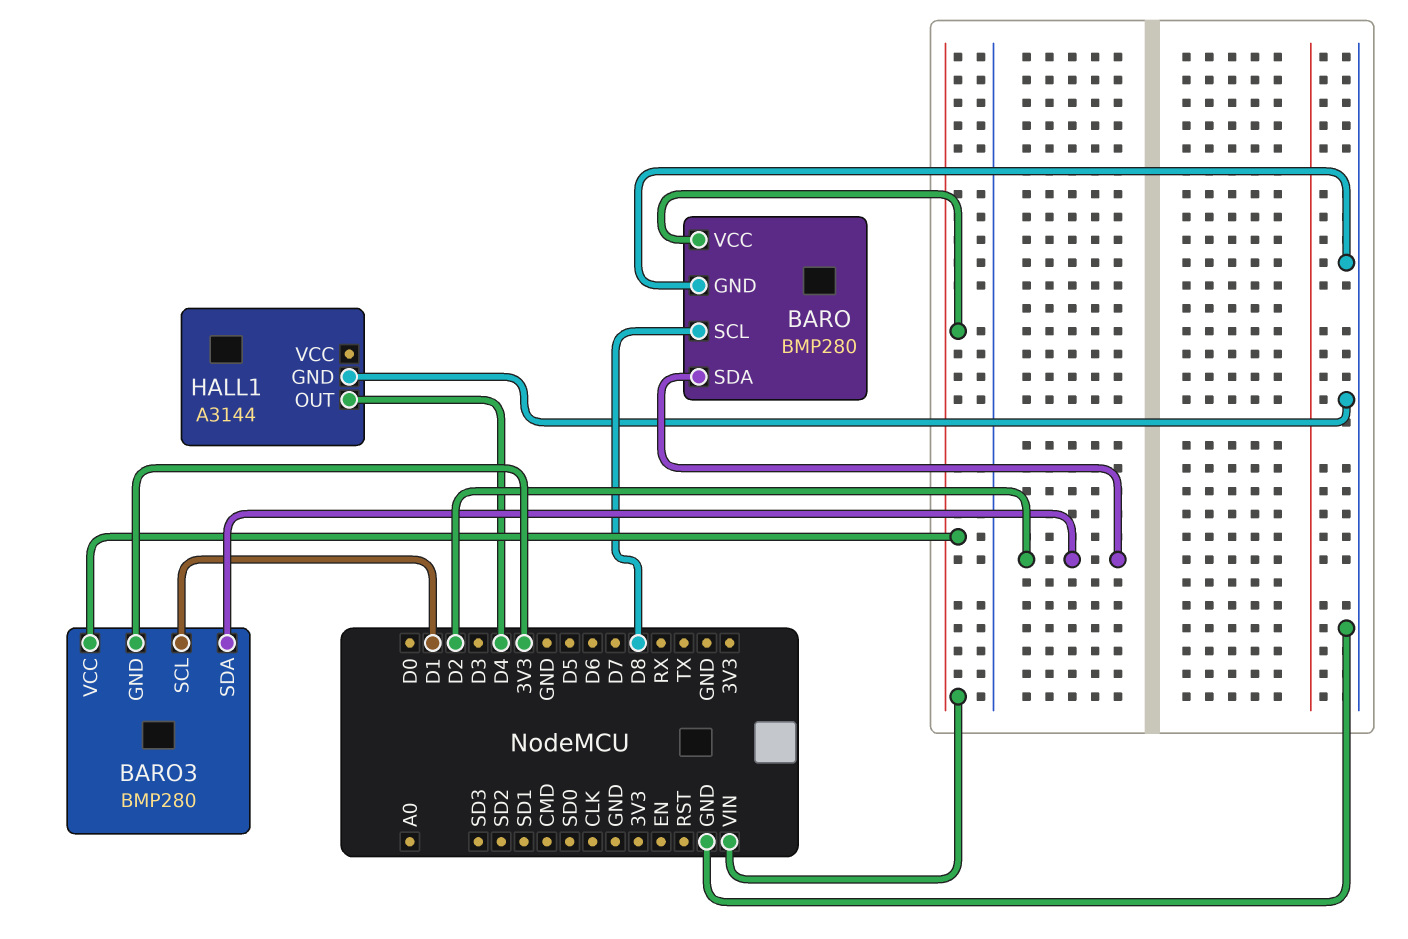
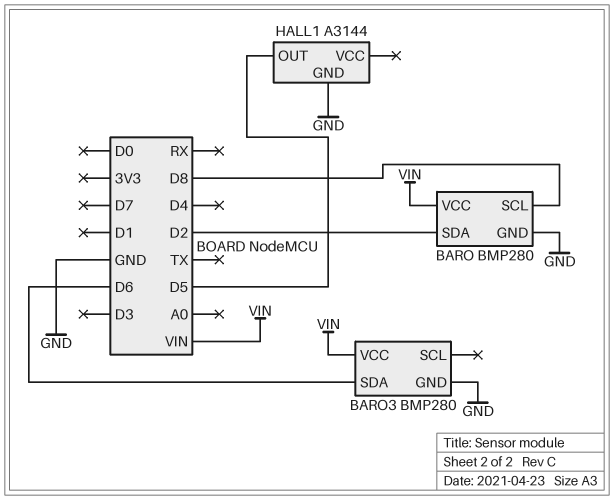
BARO3 pin GND: 3V3 -> GND
BARO3 pin SCL: D1 -> none
BARO3 pin SDA: D2 -> D6
HALL1 pin OUT: D4 -> D5

